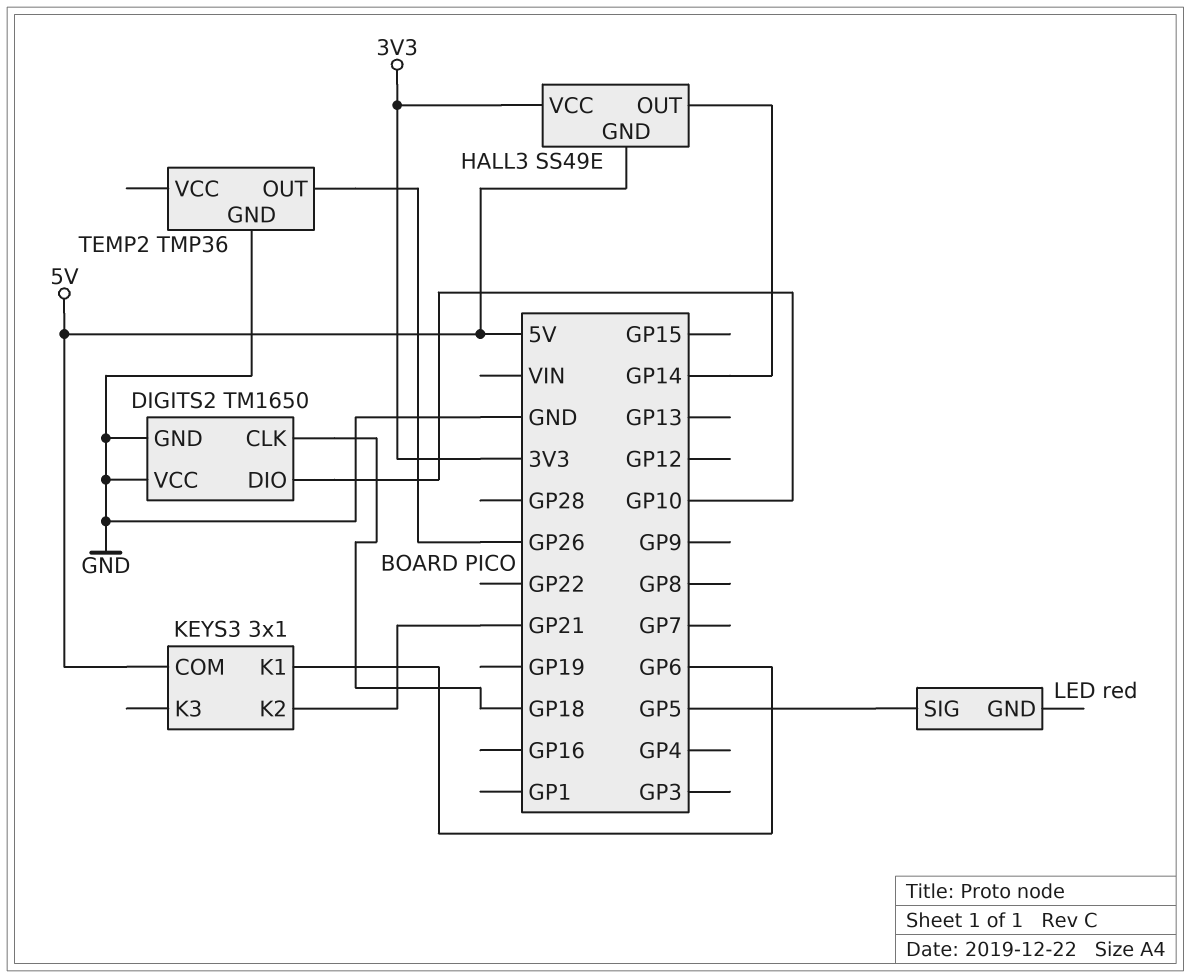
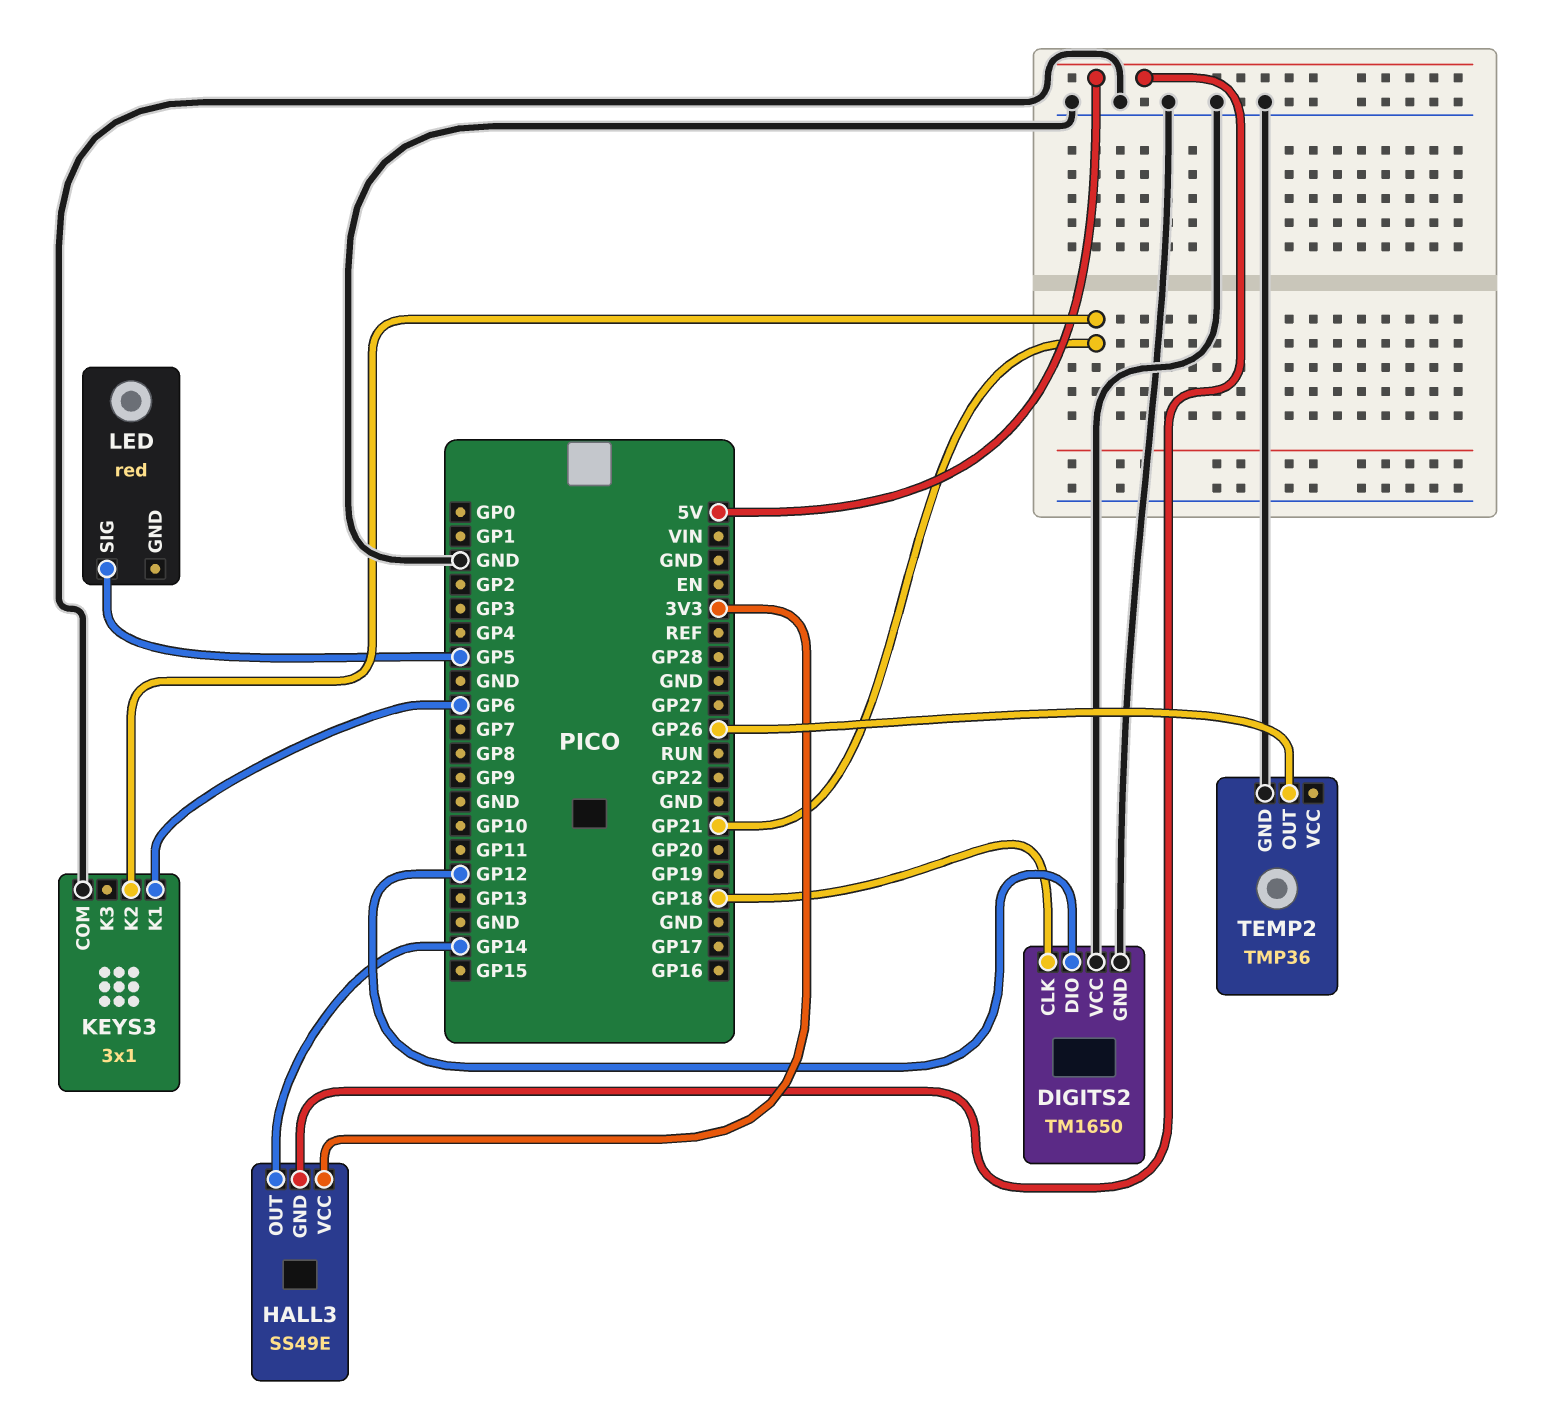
DIGITS2 pin DIO: GP10 -> GP12
KEYS3 pin COM: 5V -> GND

